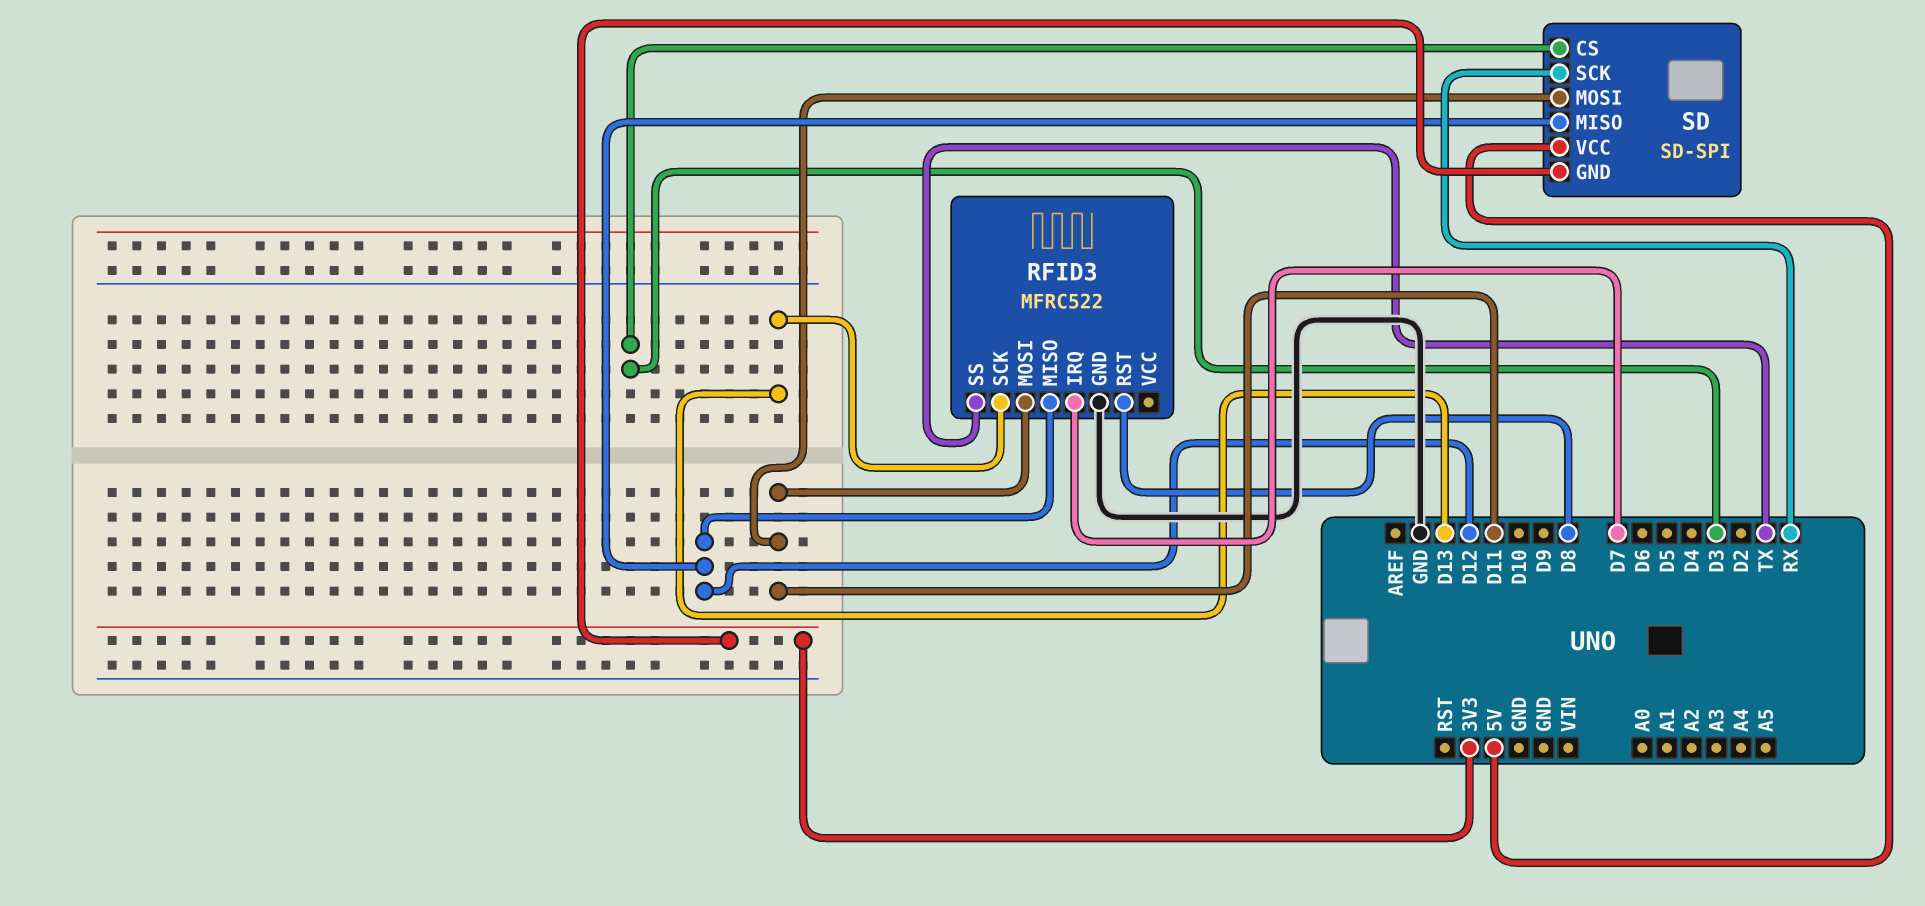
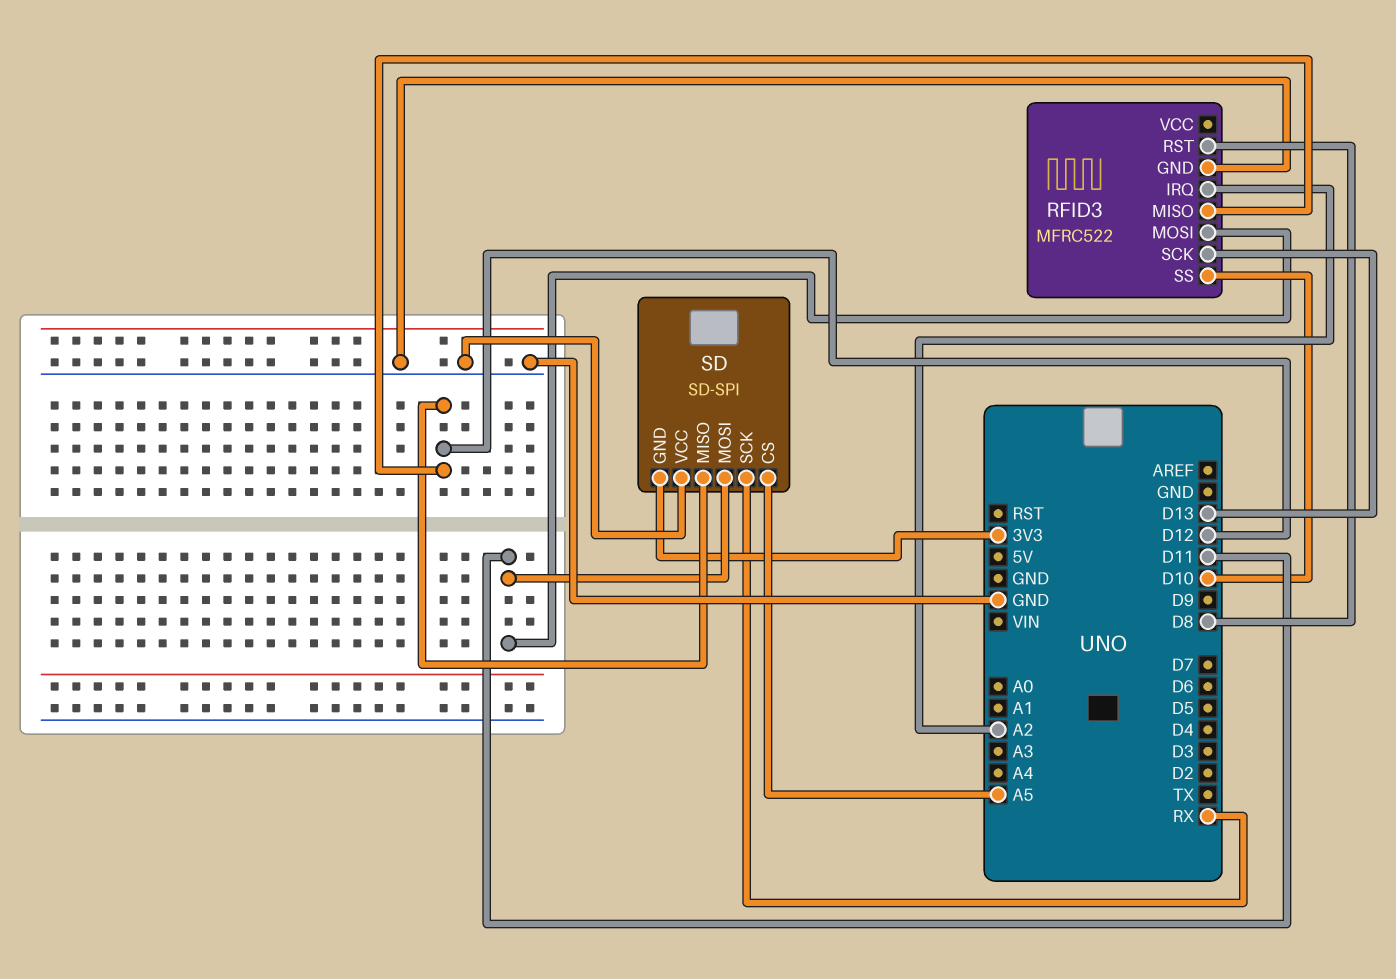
RFID3 pin IRQ: D7 -> A2
RFID3 pin SS: TX -> D10
SD pin CS: D3 -> A5
SD pin VCC: 5V -> GND

